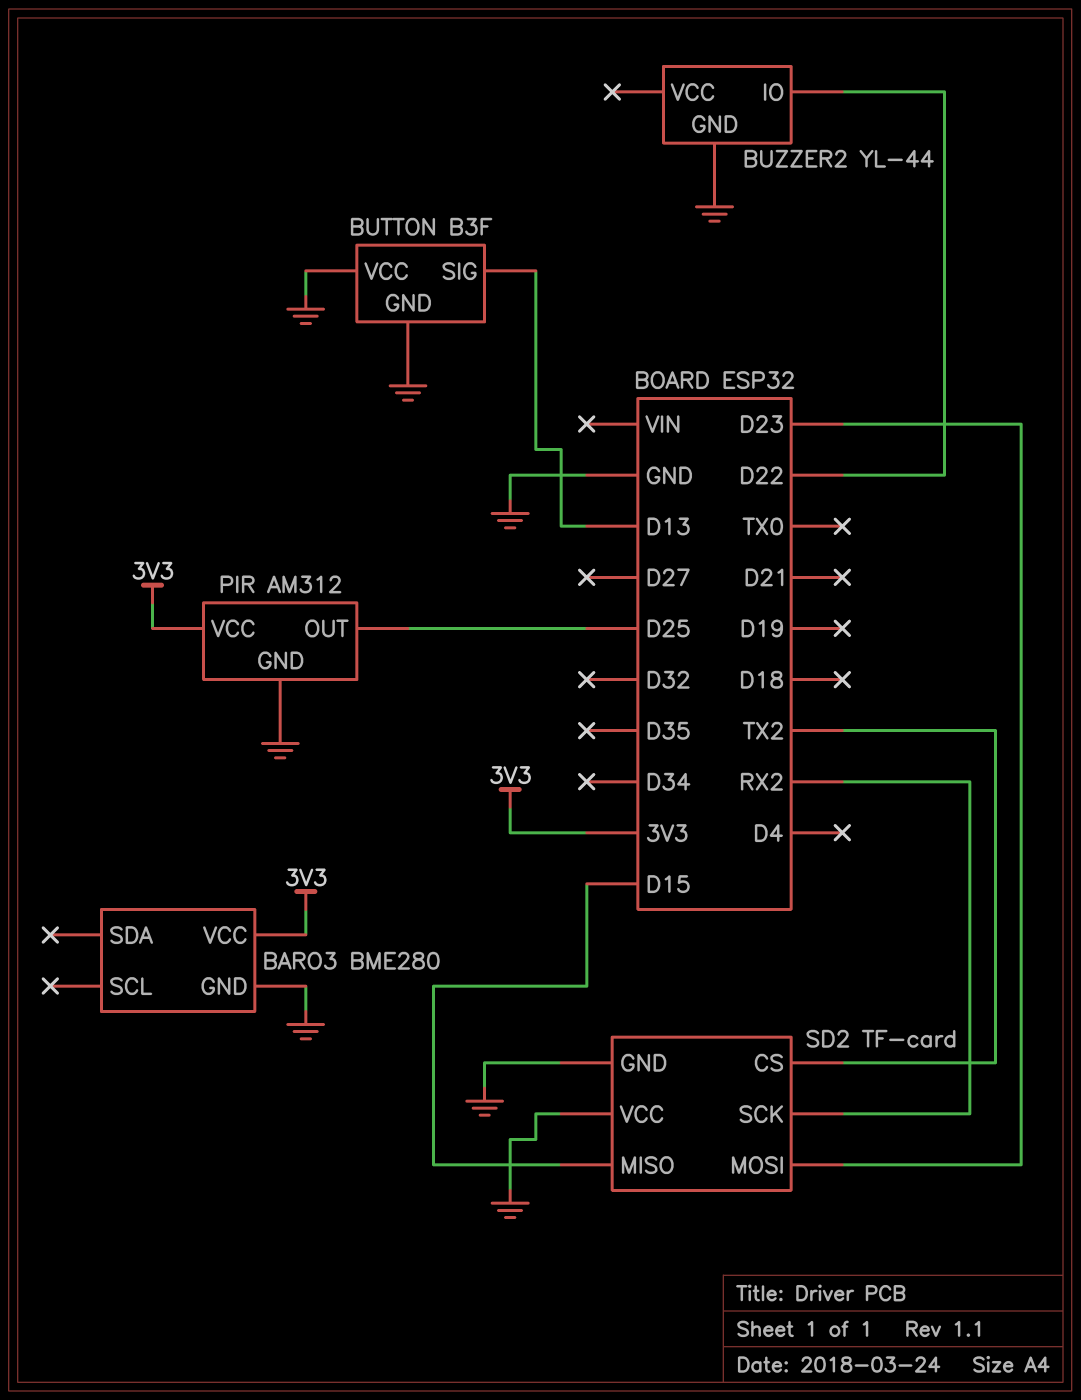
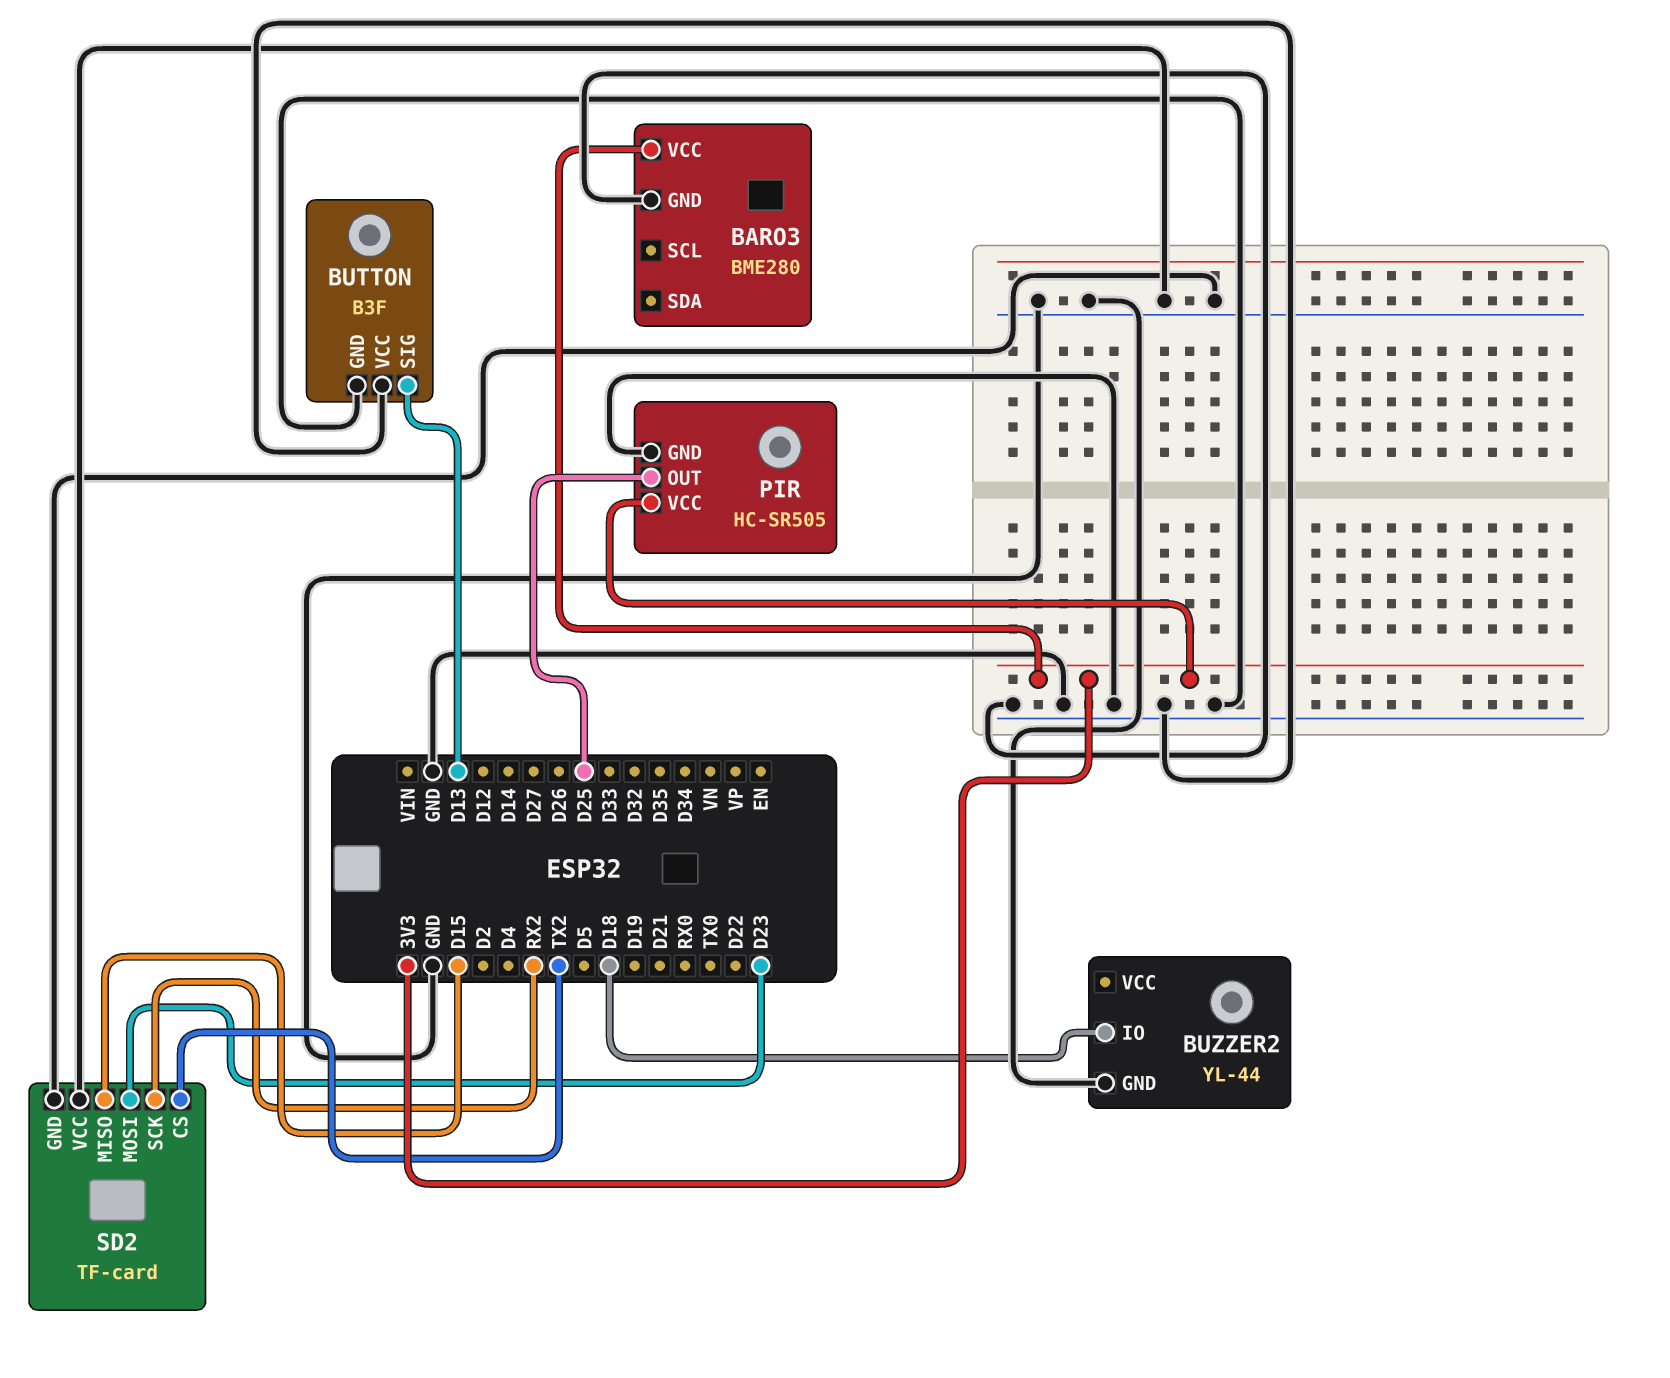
BUZZER2 pin IO: D22 -> D18
PIR: AM312 -> HC-SR505

